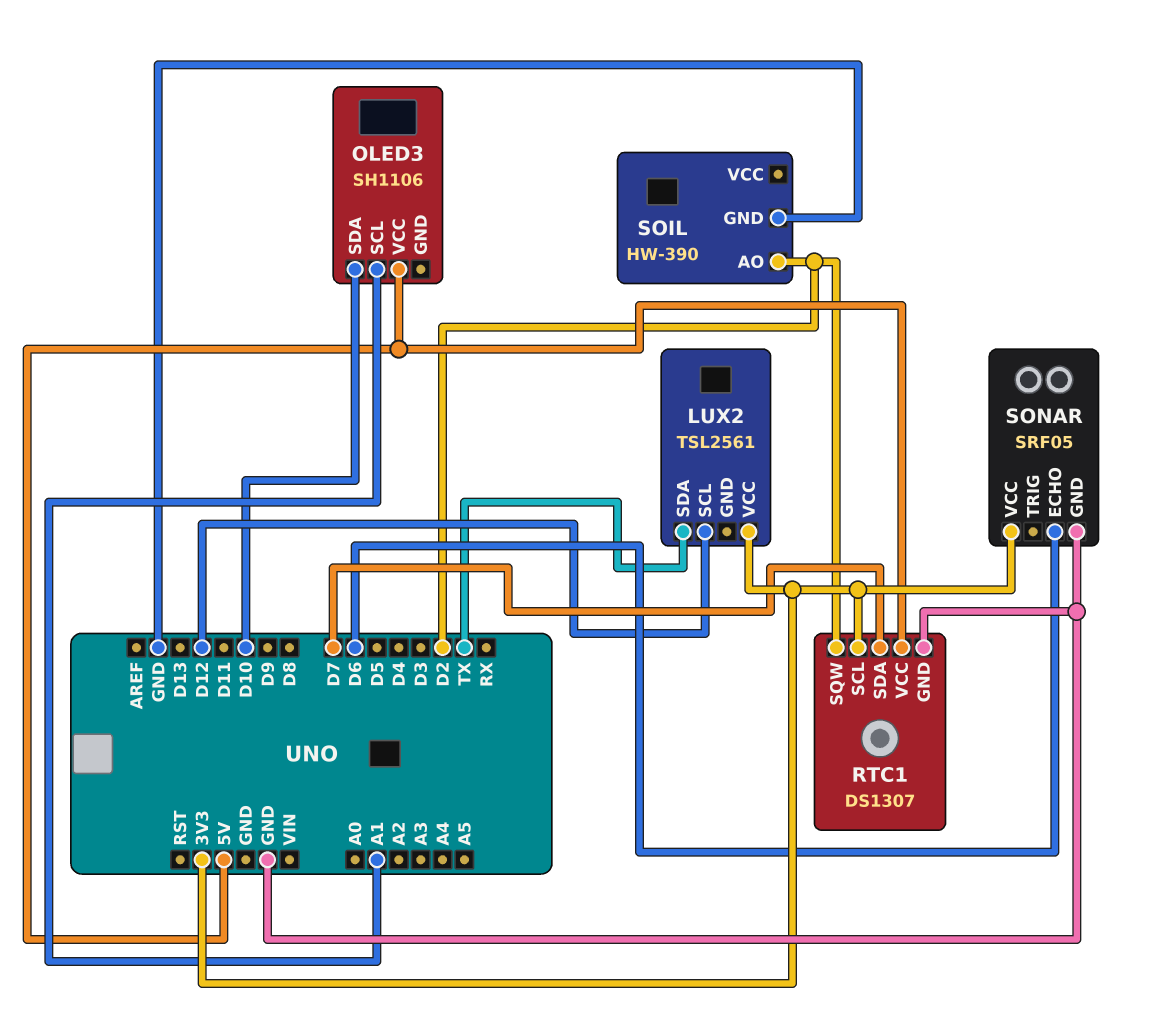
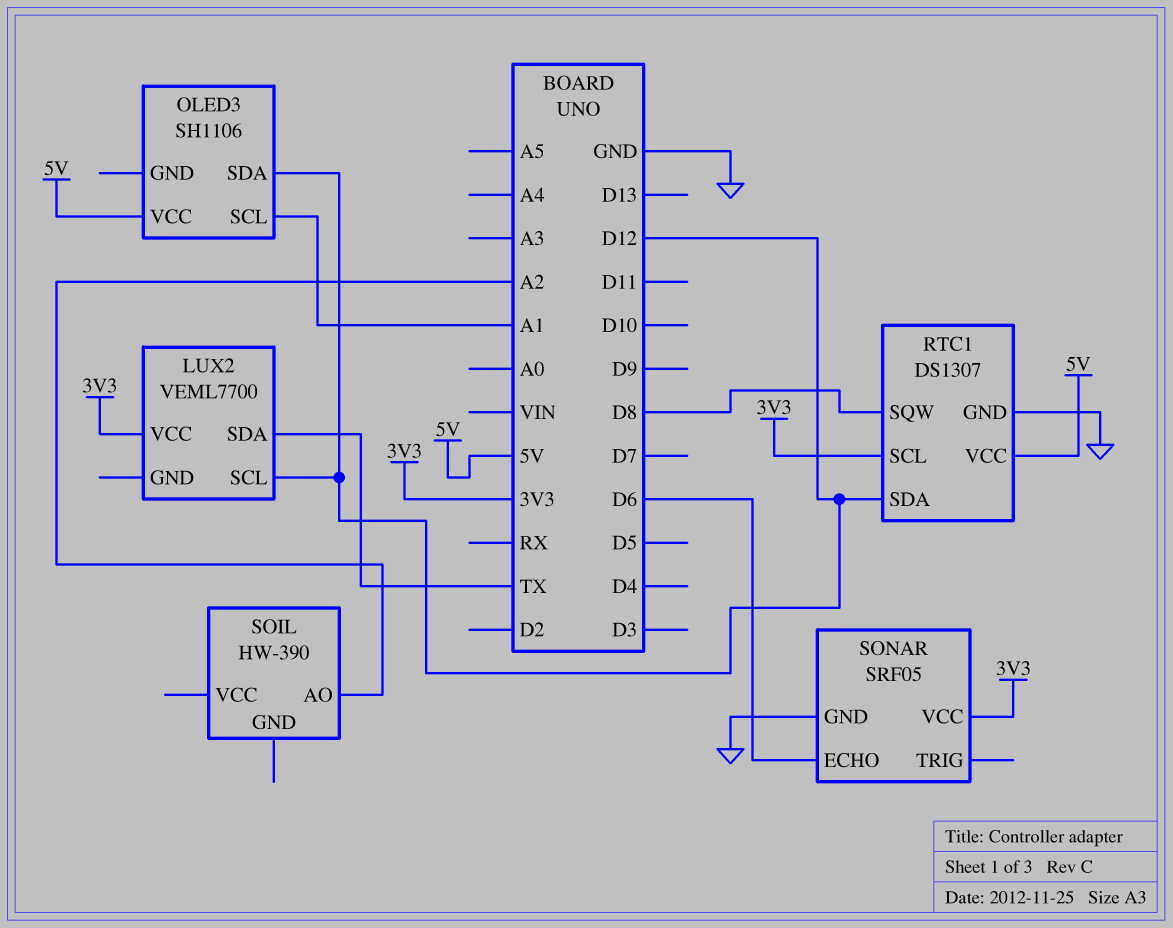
LUX2: TSL2561 -> VEML7700
OLED3 pin SDA: D10 -> D12
RTC1 pin SDA: D7 -> D12
RTC1 pin SQW: D2 -> D8
SOIL pin AO: D2 -> A2
SOIL pin GND: GND -> none

